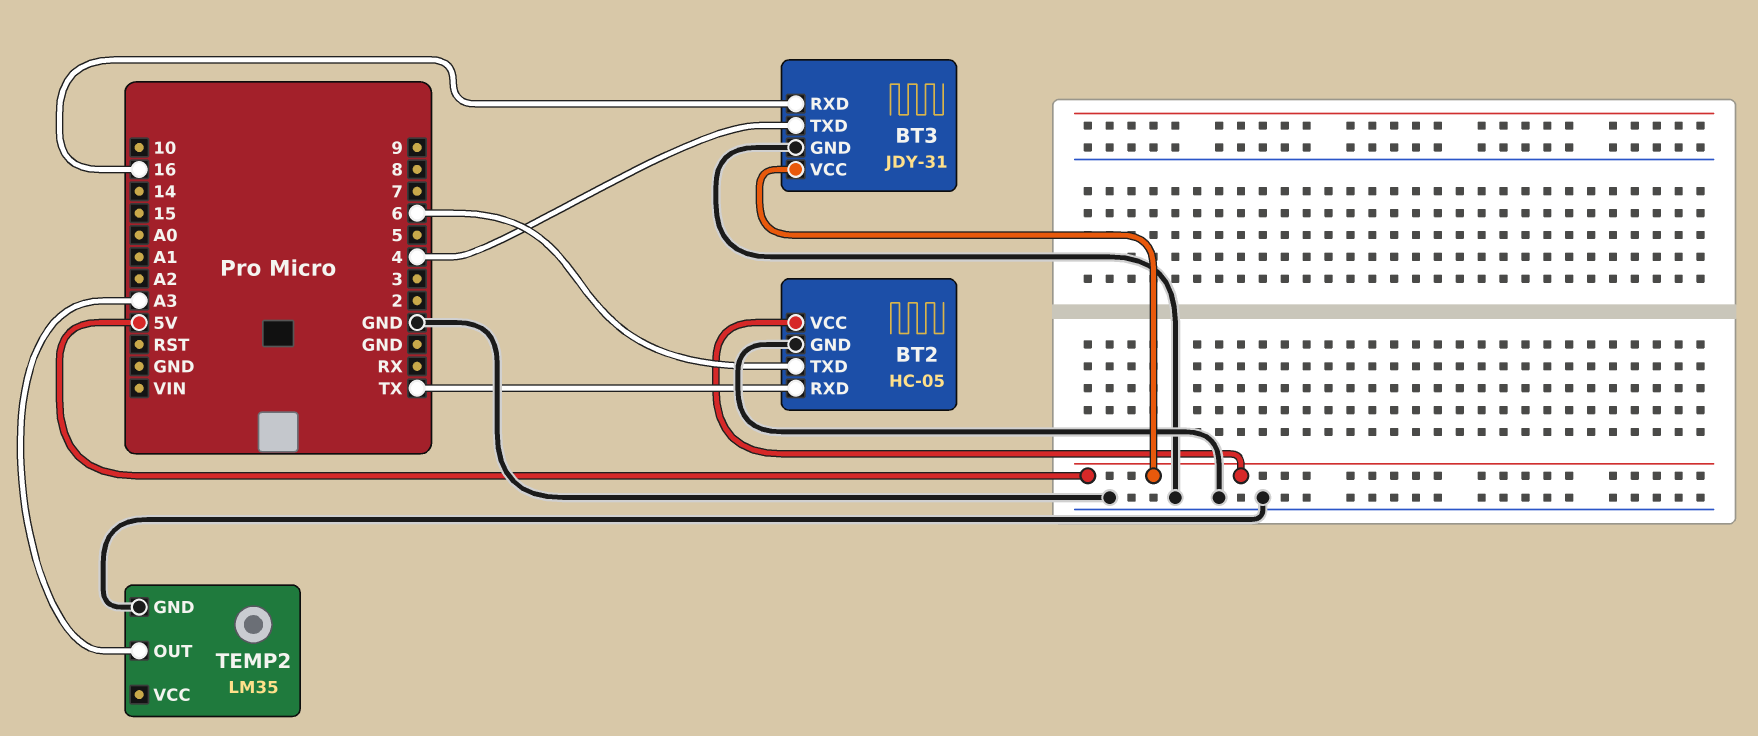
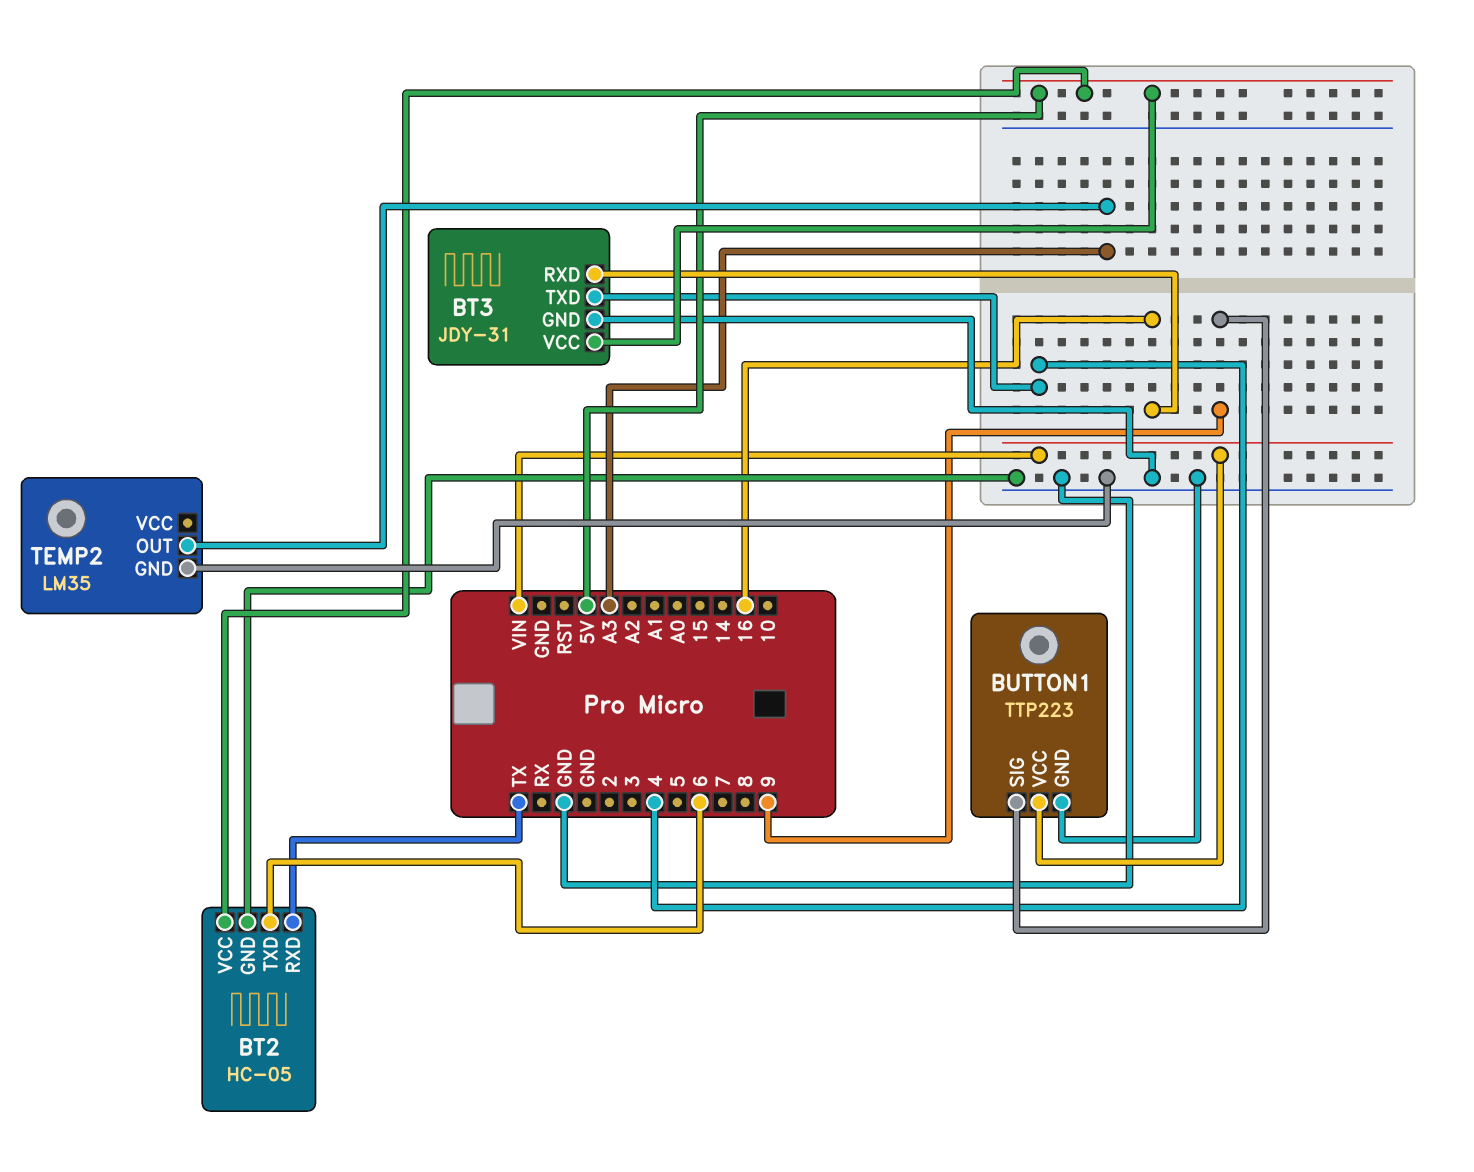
BUTTON1: none -> TTP223
BUTTON1 pin GND: none -> GND
BUTTON1 pin SIG: none -> 9
BUTTON1 pin VCC: none -> VIN

